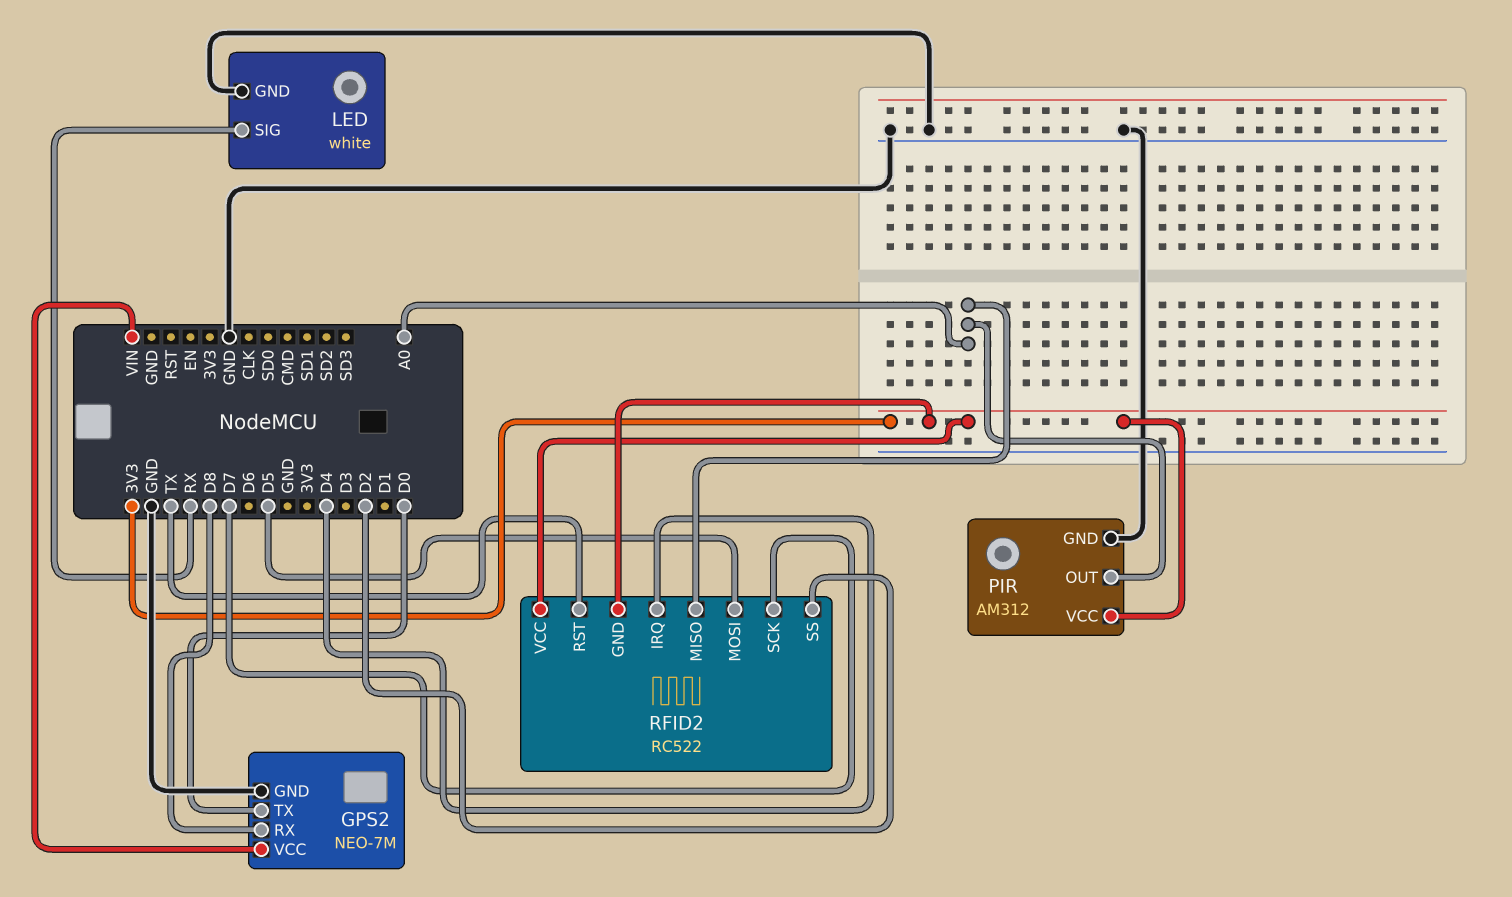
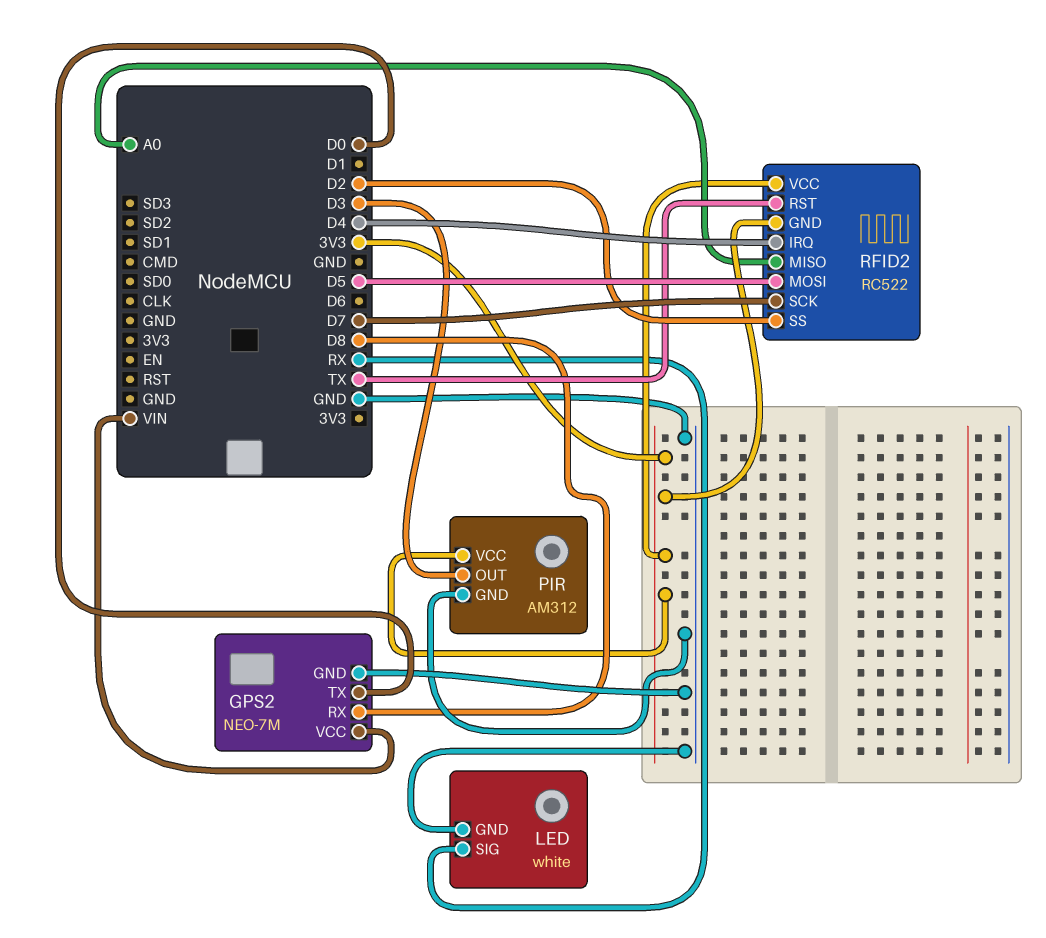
PIR pin OUT: A0 -> D3

